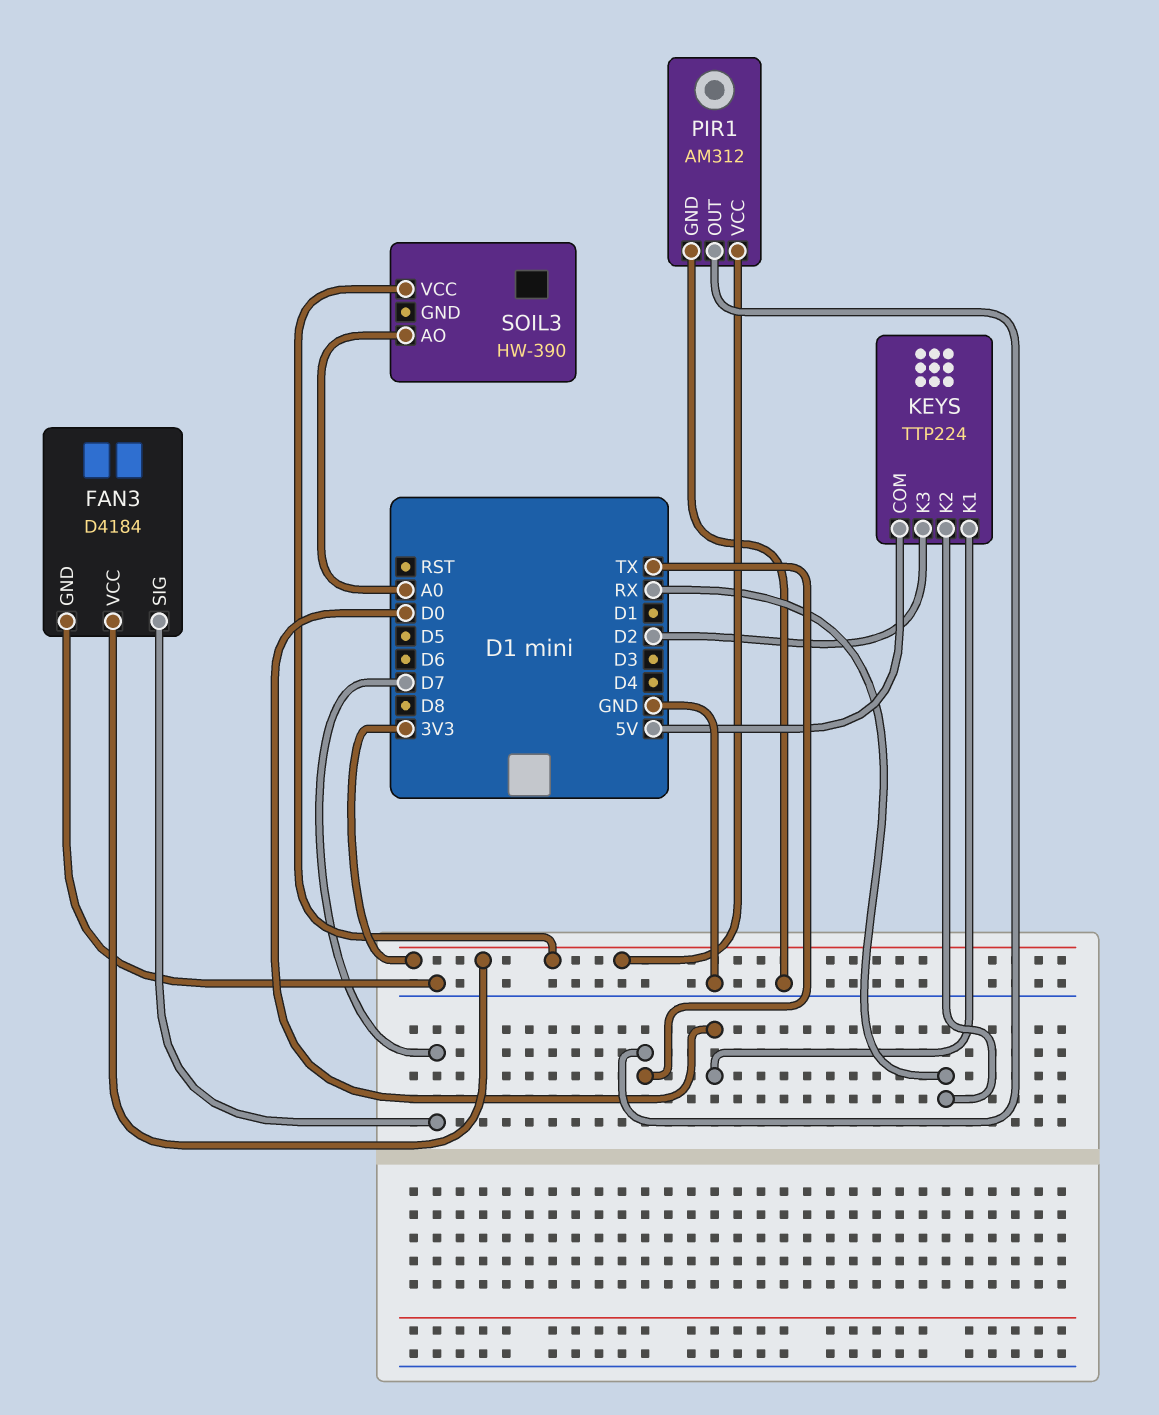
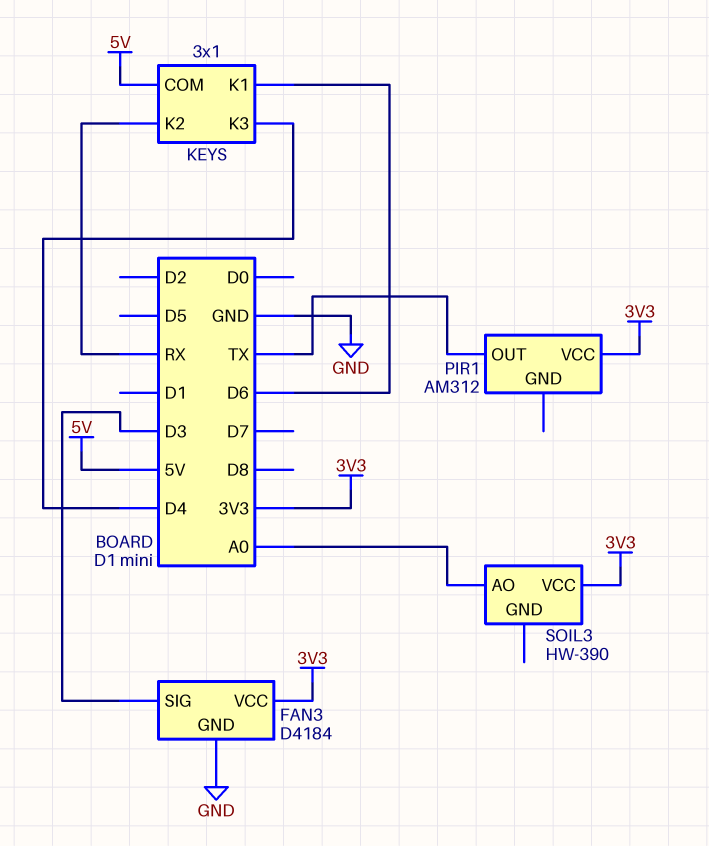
FAN3 pin SIG: D7 -> D3
KEYS: TTP224 -> 3x1
KEYS pin K1: D0 -> D6
KEYS pin K3: D2 -> D4
PIR1 pin GND: GND -> none

